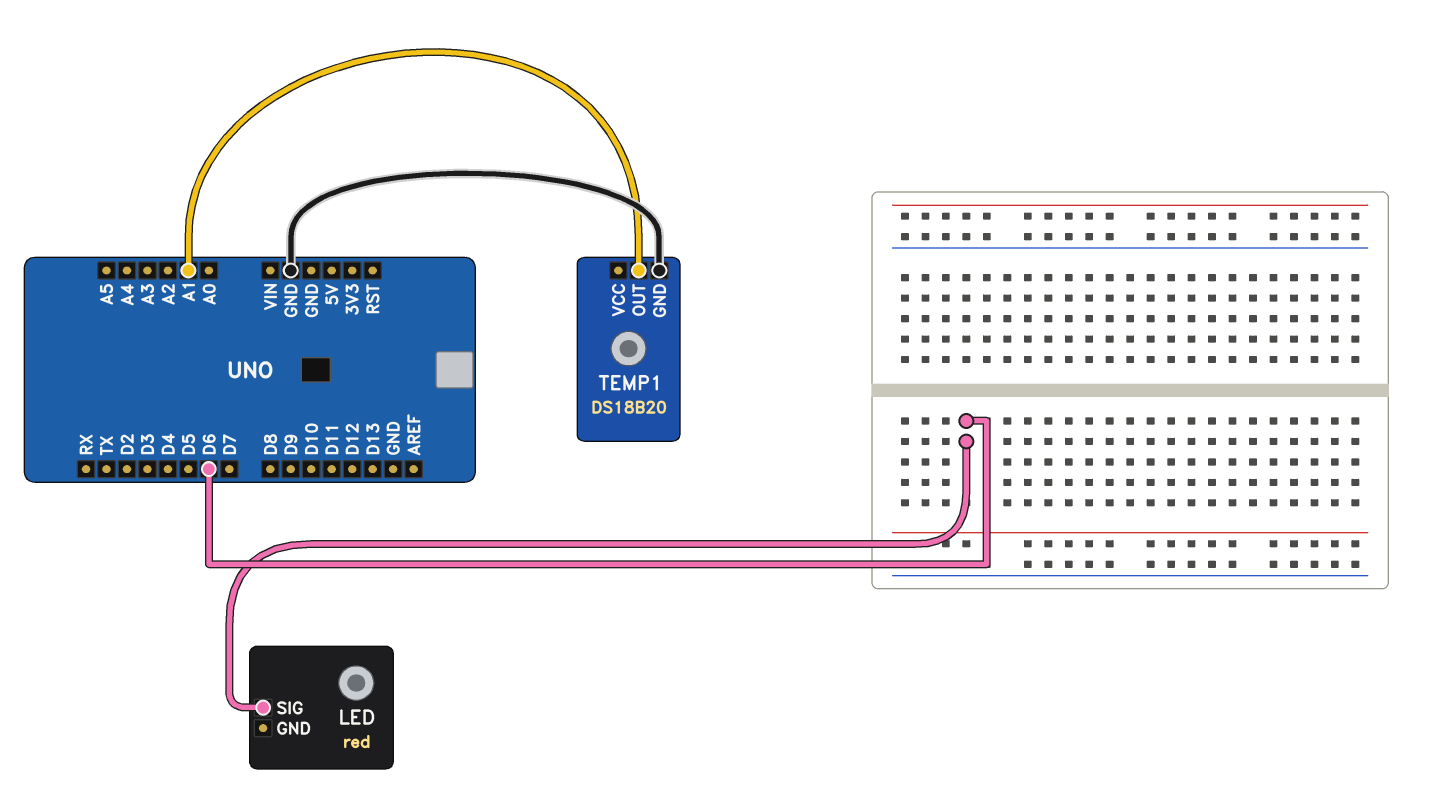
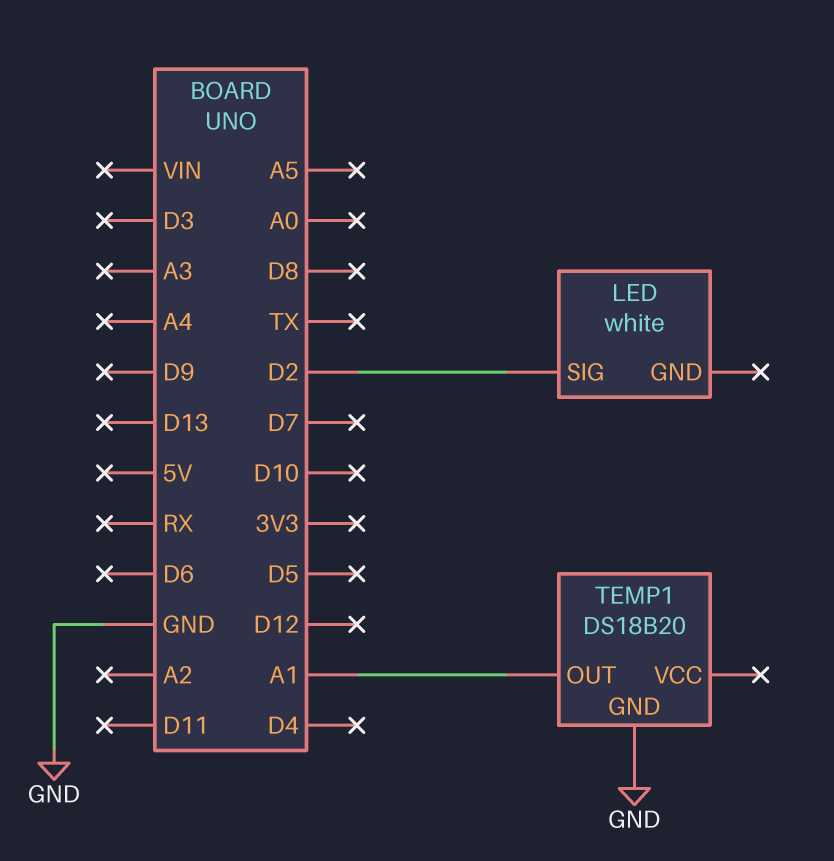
LED: red -> white
LED pin SIG: D6 -> D2

